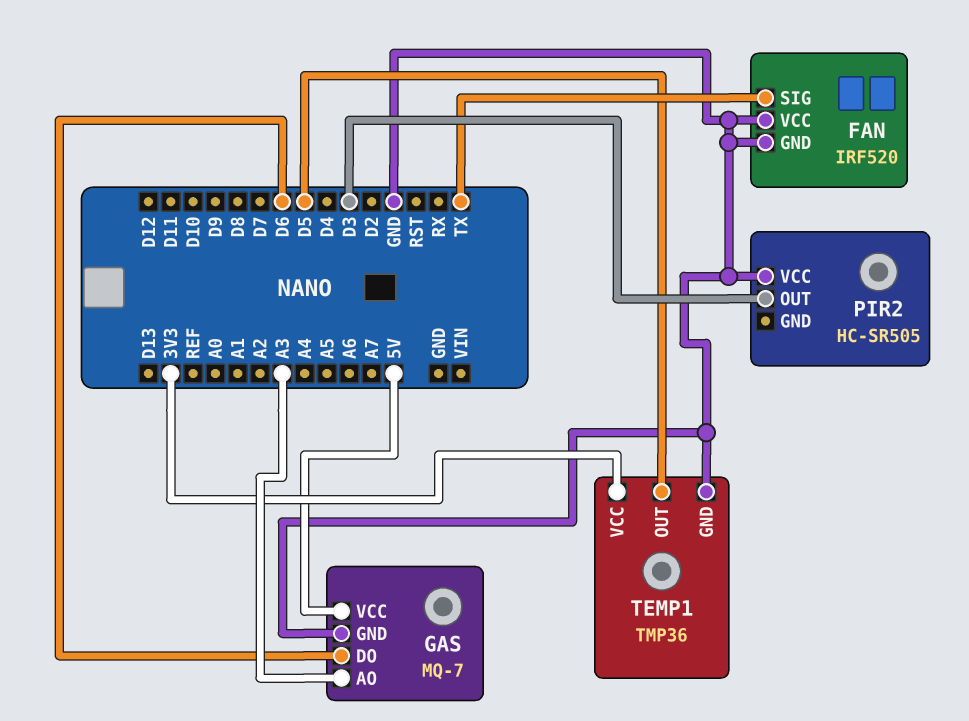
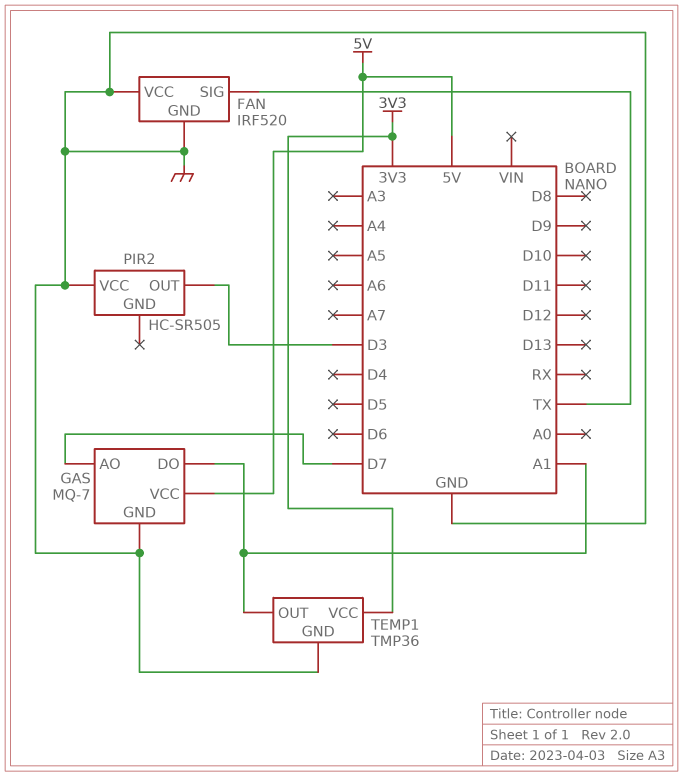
GAS pin AO: A3 -> D7
GAS pin DO: D6 -> A1
TEMP1 pin OUT: D5 -> A1

